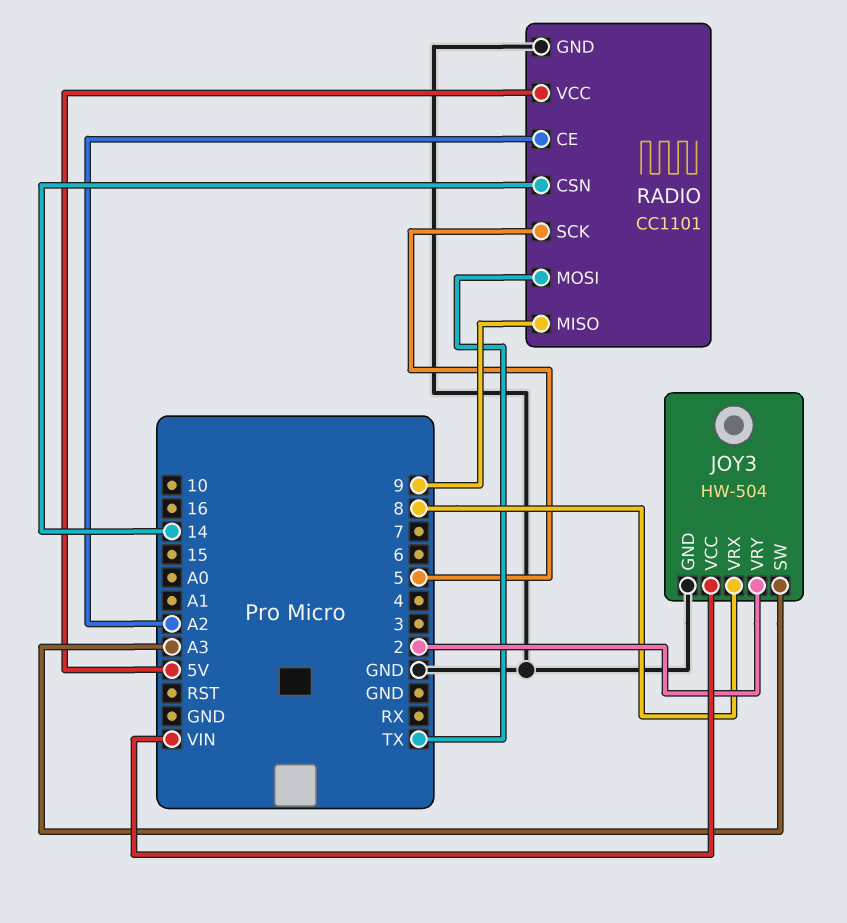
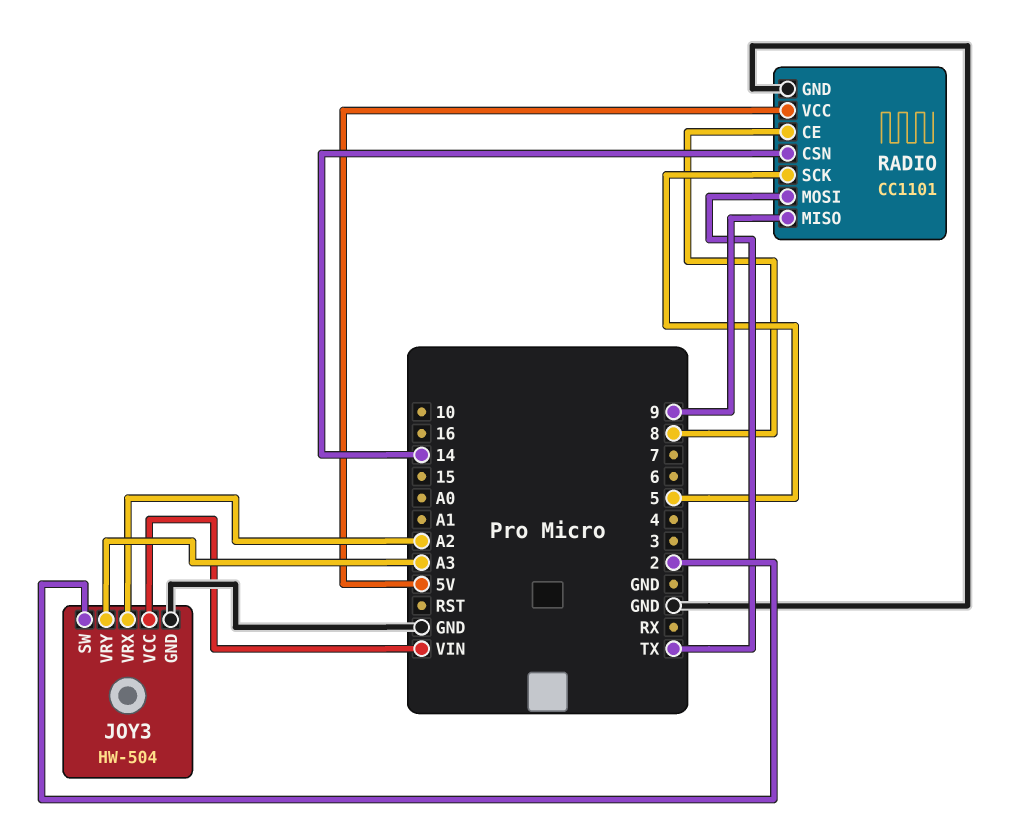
JOY3 pin SW: A3 -> 2
JOY3 pin VRX: 8 -> A2
JOY3 pin VRY: 2 -> A3
RADIO pin CE: A2 -> 8

